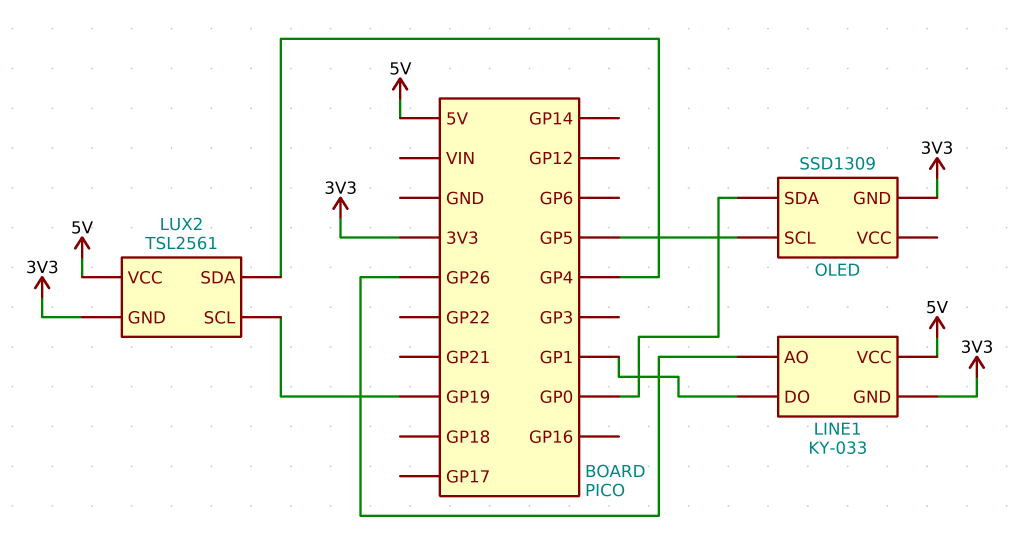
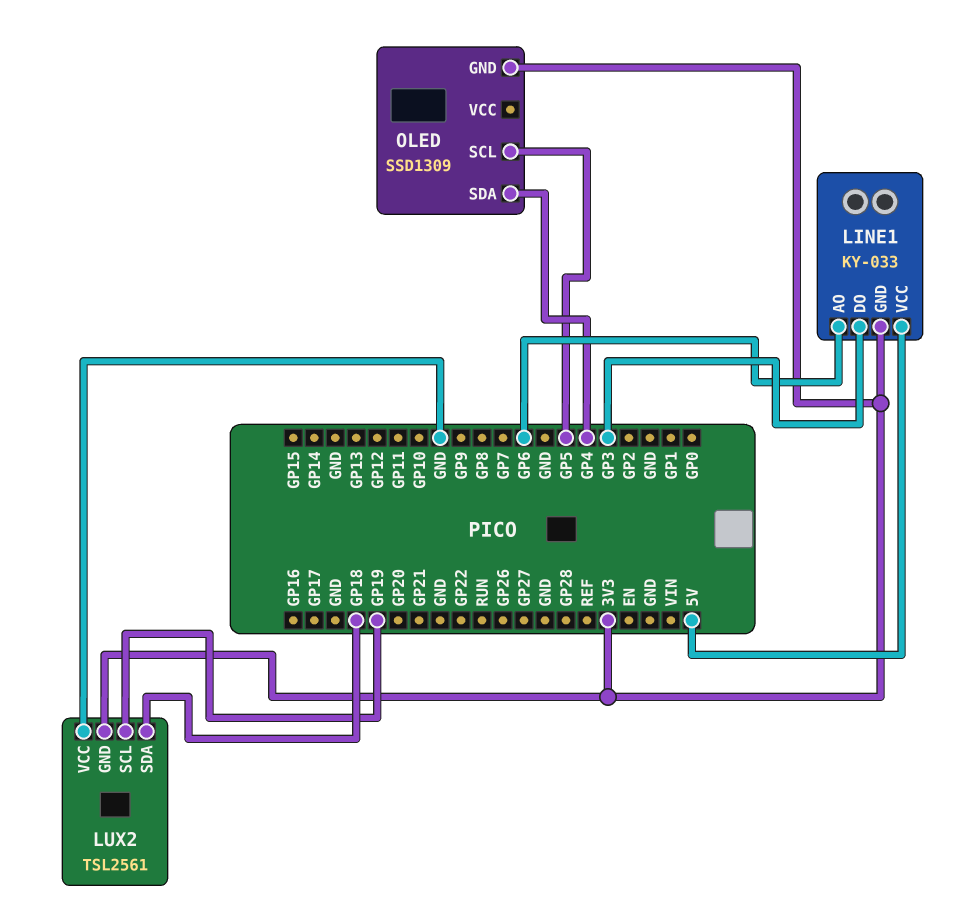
LINE1 pin AO: GP26 -> GP6
LINE1 pin DO: GP1 -> GP3
LUX2 pin SDA: GP4 -> GP18
LUX2 pin VCC: 5V -> GND
OLED pin SDA: GP0 -> GP4

